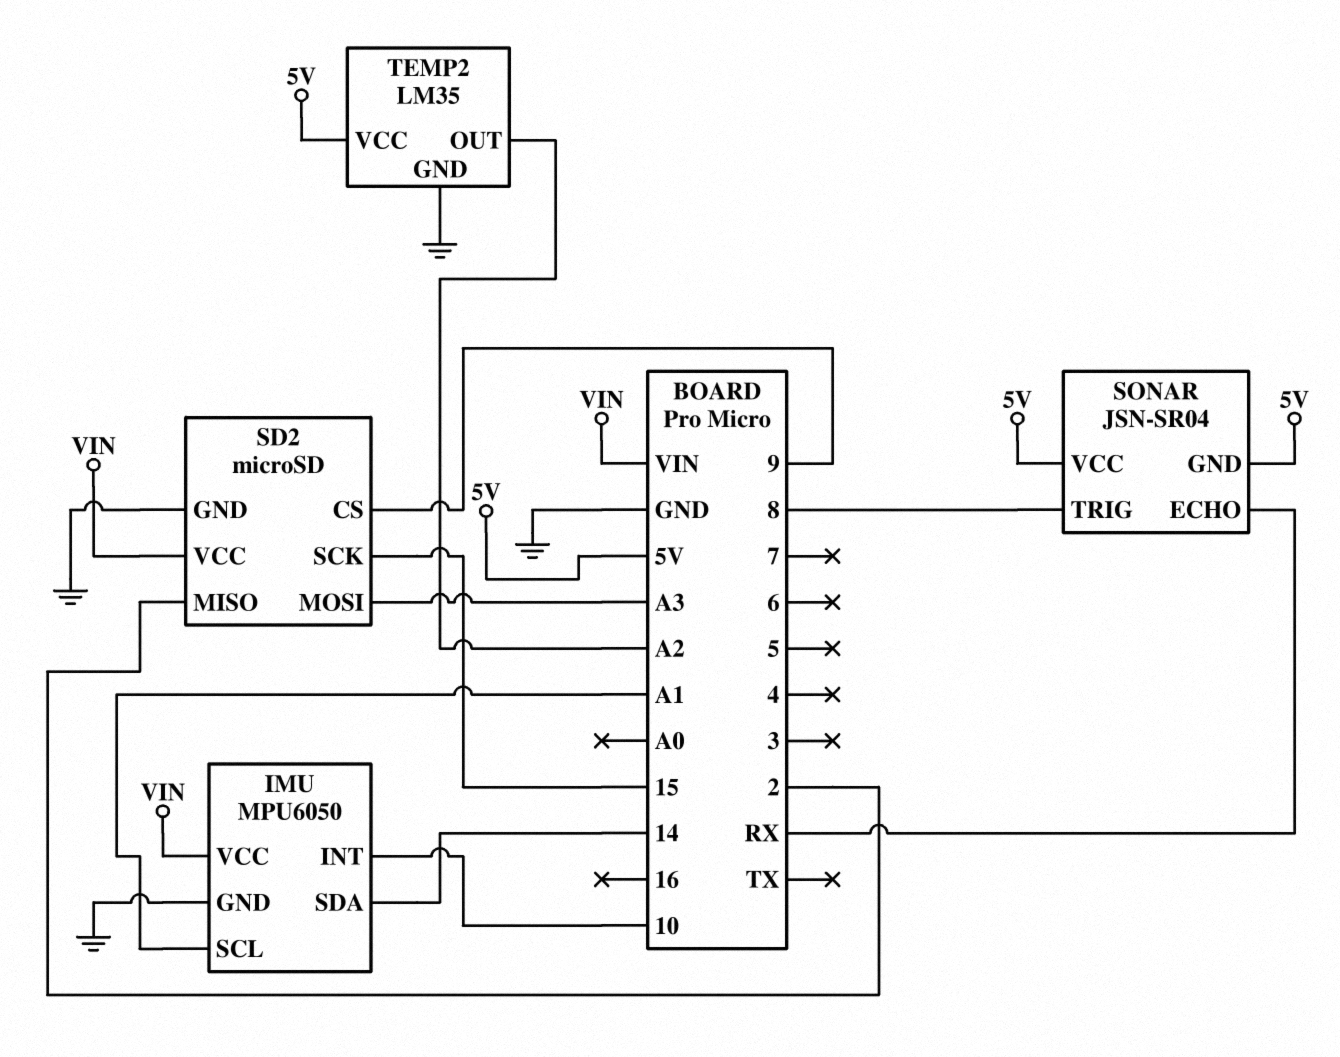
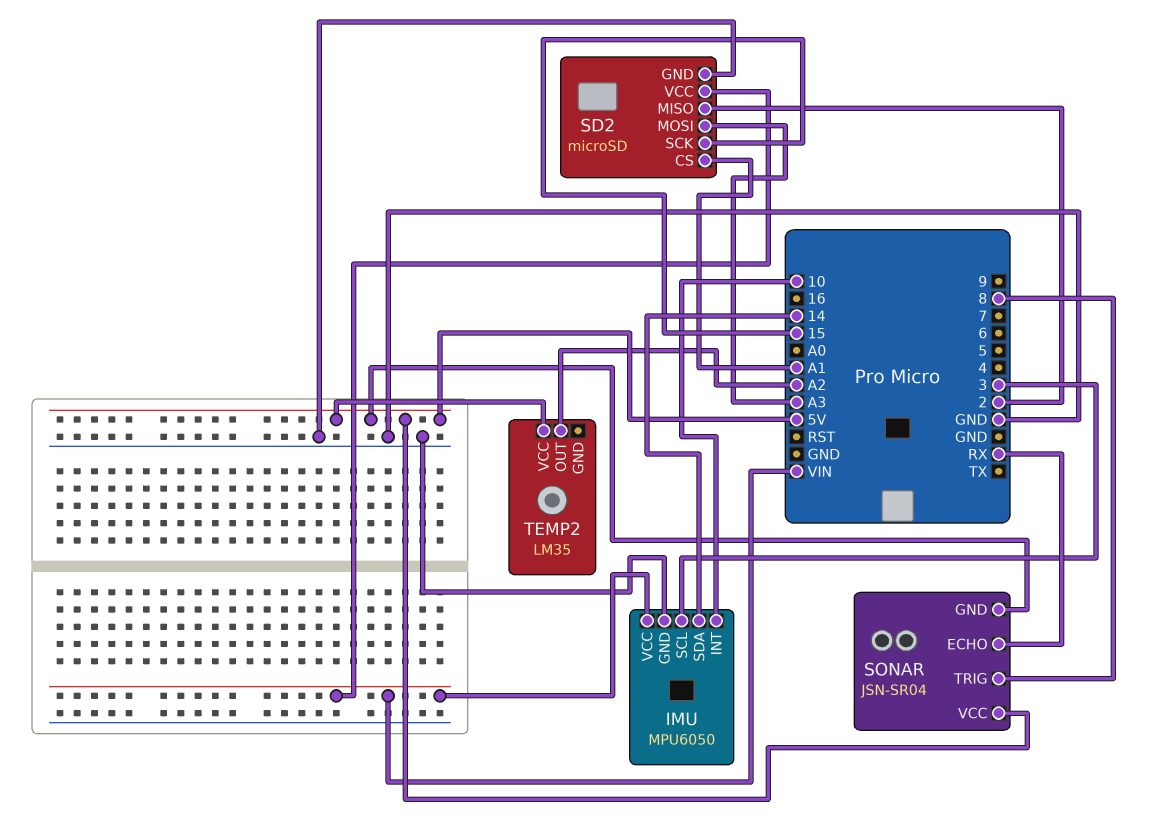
IMU pin SCL: A1 -> 3
SD2 pin CS: 9 -> A1
TEMP2 pin GND: GND -> none

